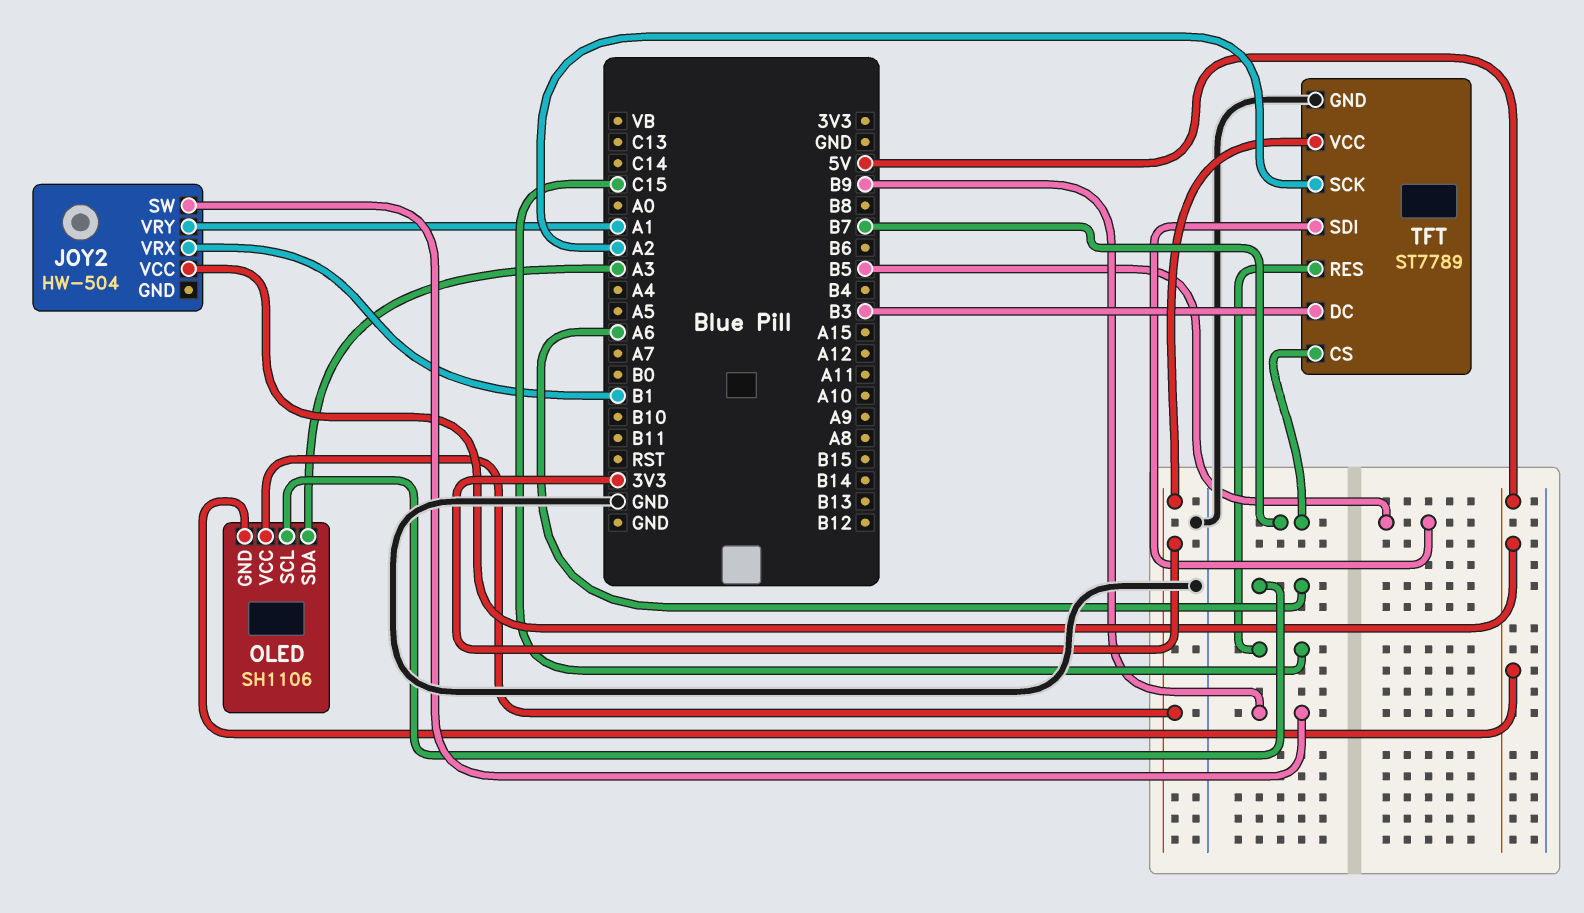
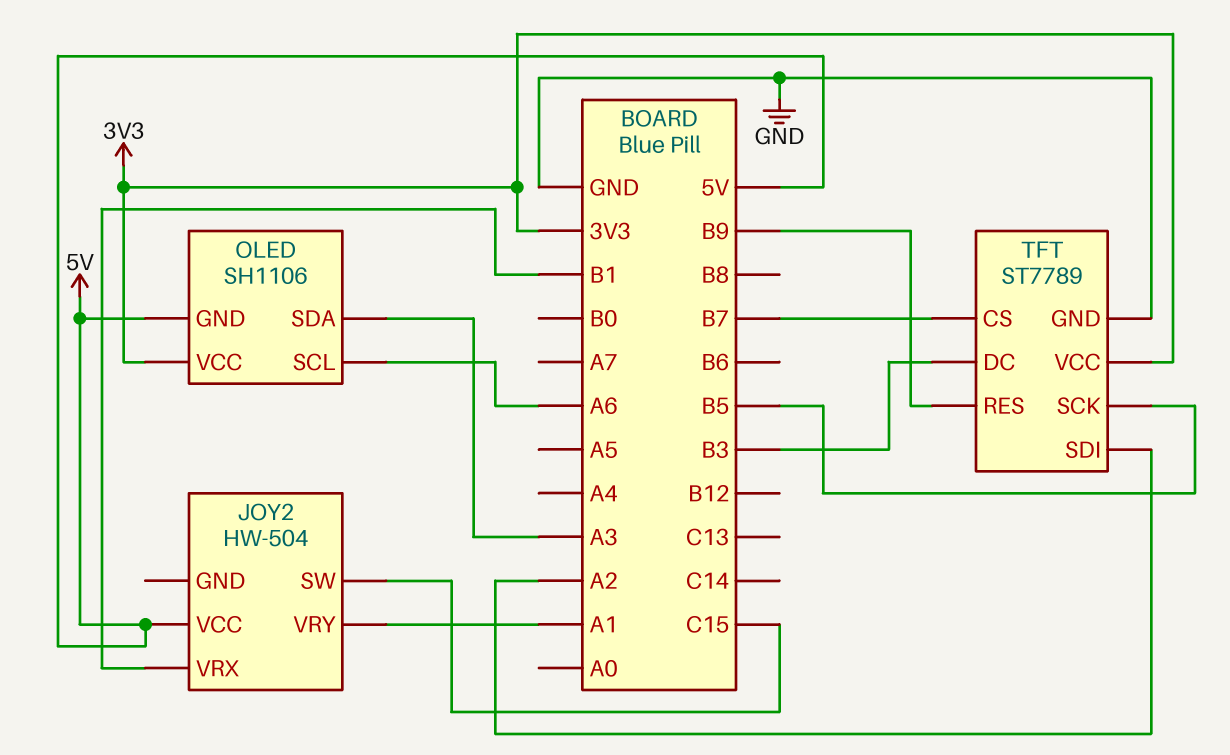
JOY2 pin SW: B9 -> C15
TFT pin RES: C15 -> B9
TFT pin SCK: A2 -> B5
TFT pin SDI: B5 -> A2

